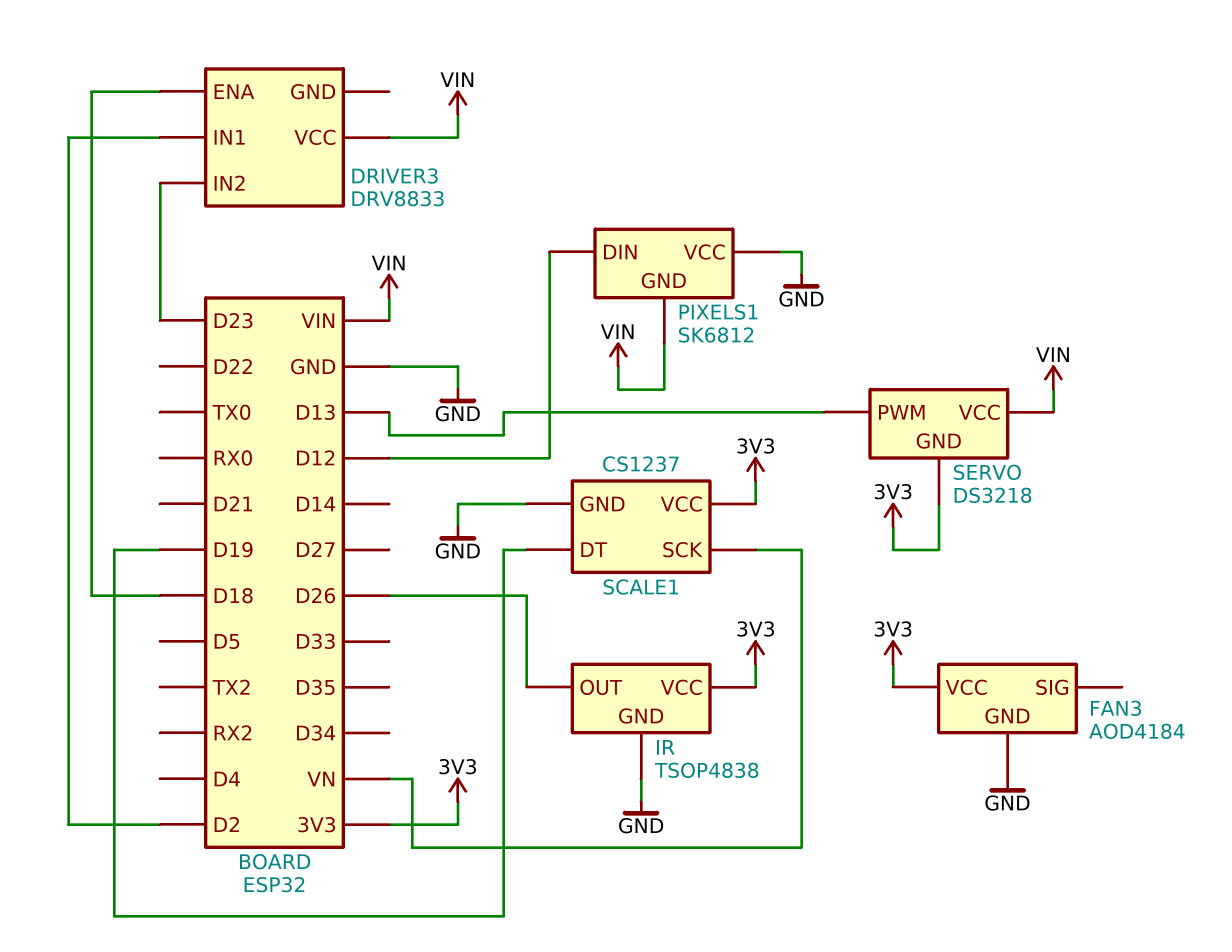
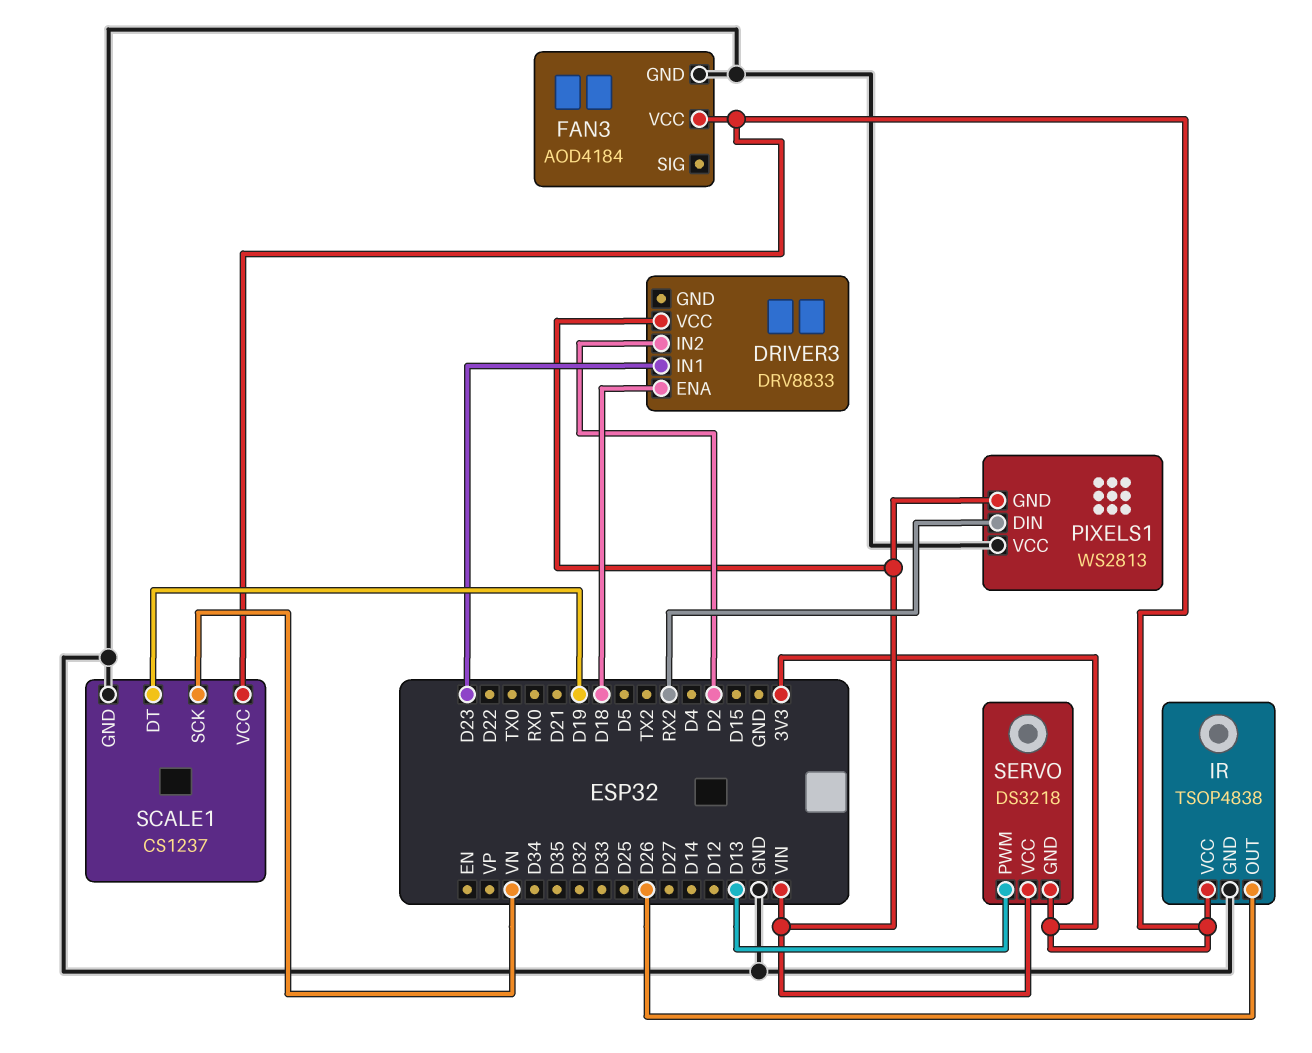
DRIVER3 pin IN1: D2 -> D23
DRIVER3 pin IN2: D23 -> D2
PIXELS1: SK6812 -> WS2813
PIXELS1 pin DIN: D12 -> RX2

